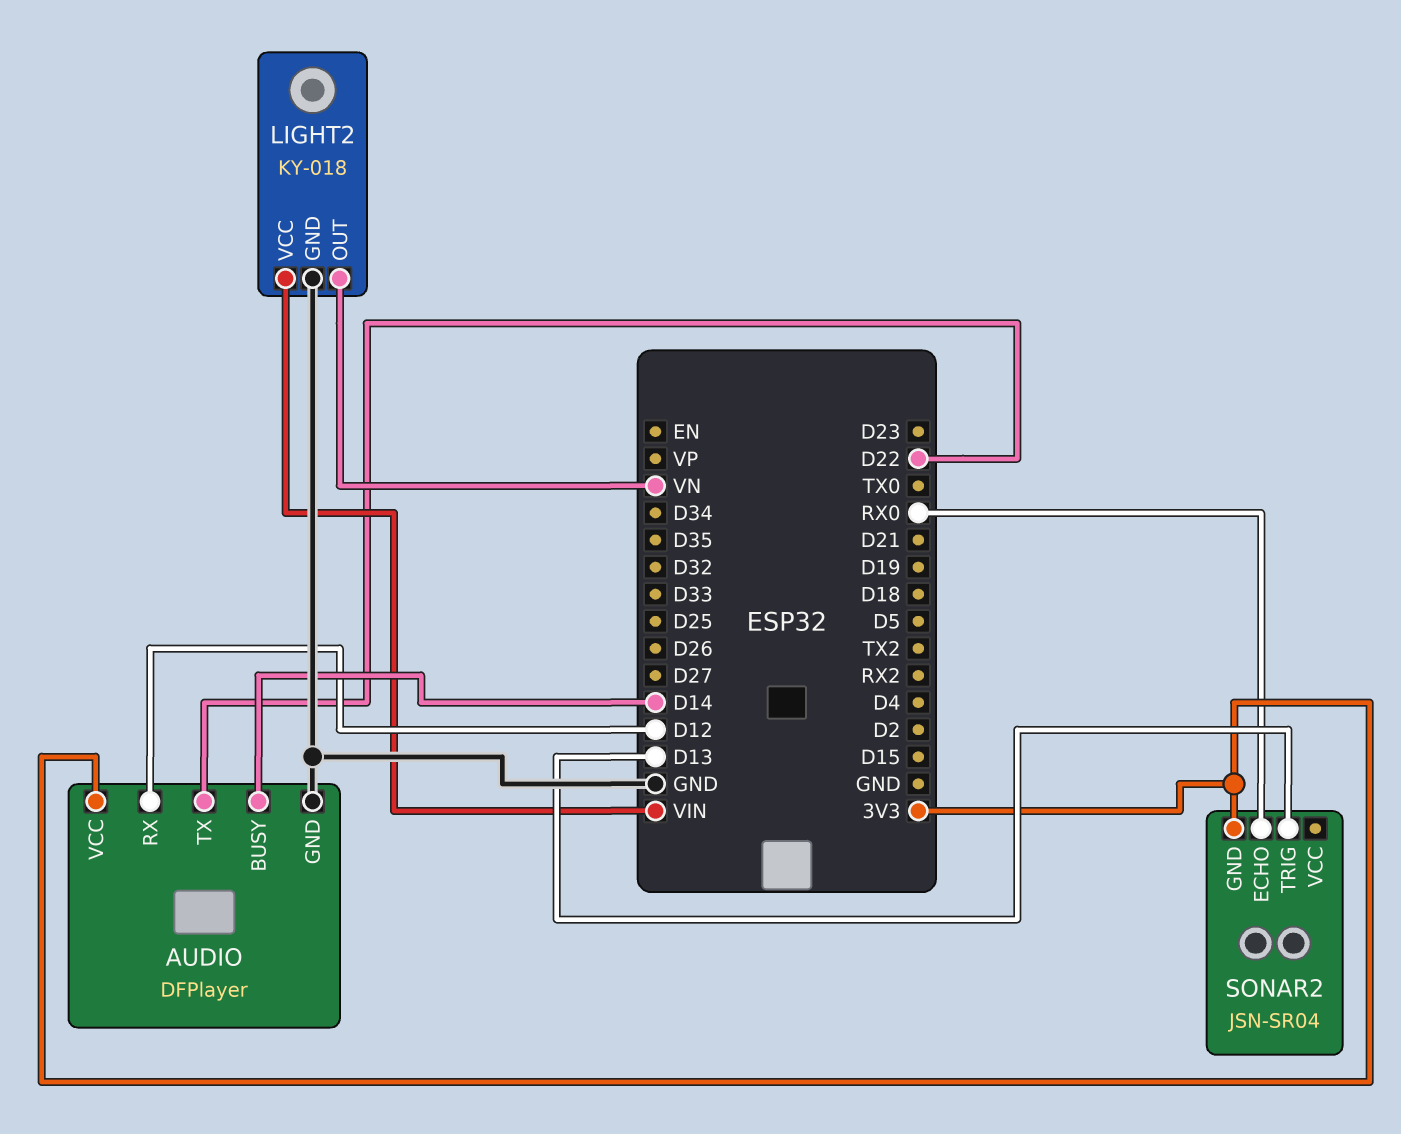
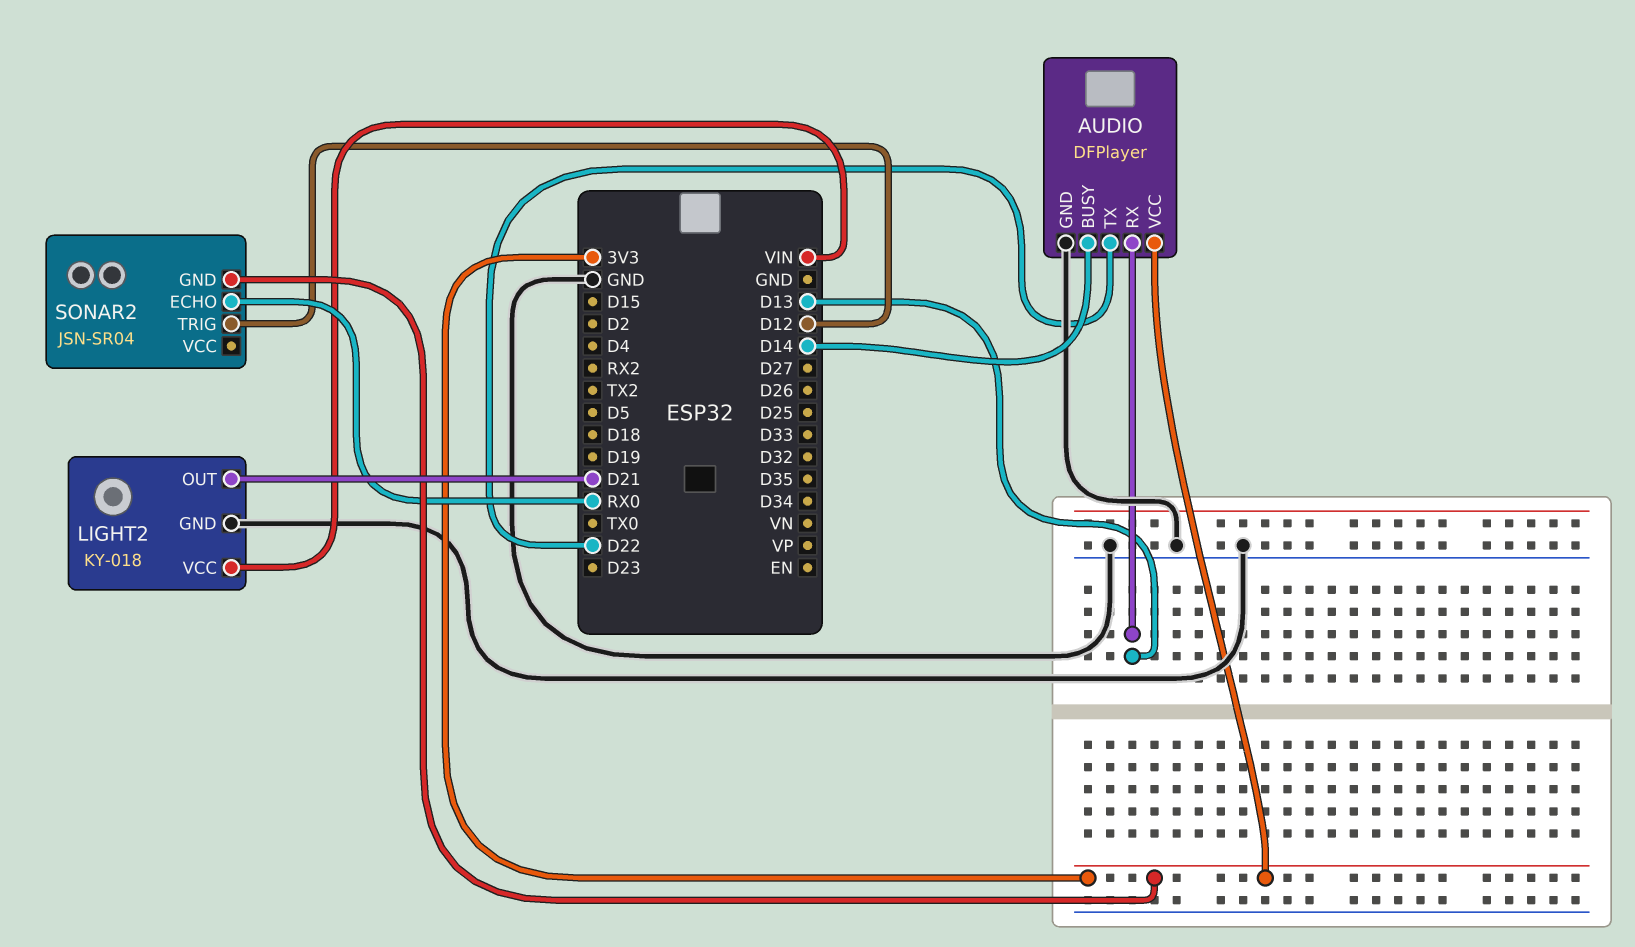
AUDIO pin RX: D12 -> D13
LIGHT2 pin OUT: VN -> D21
SONAR2 pin TRIG: D13 -> D12

